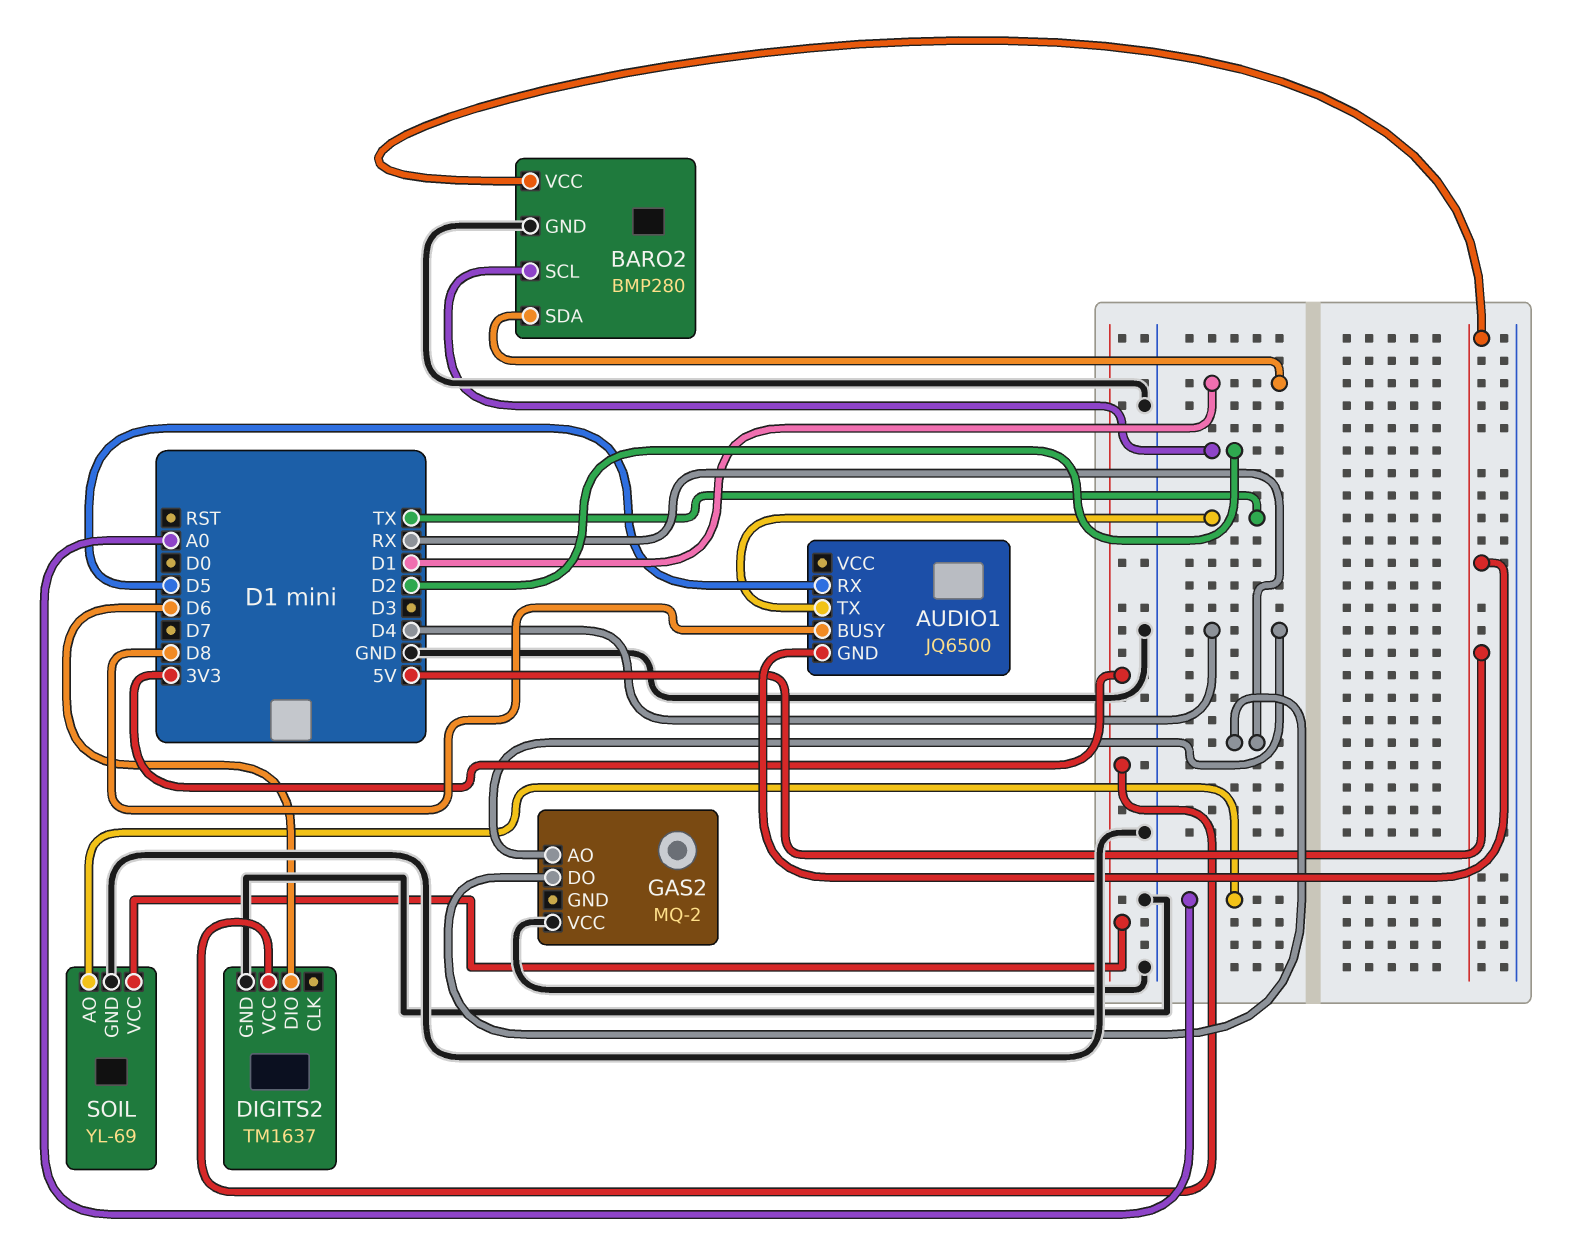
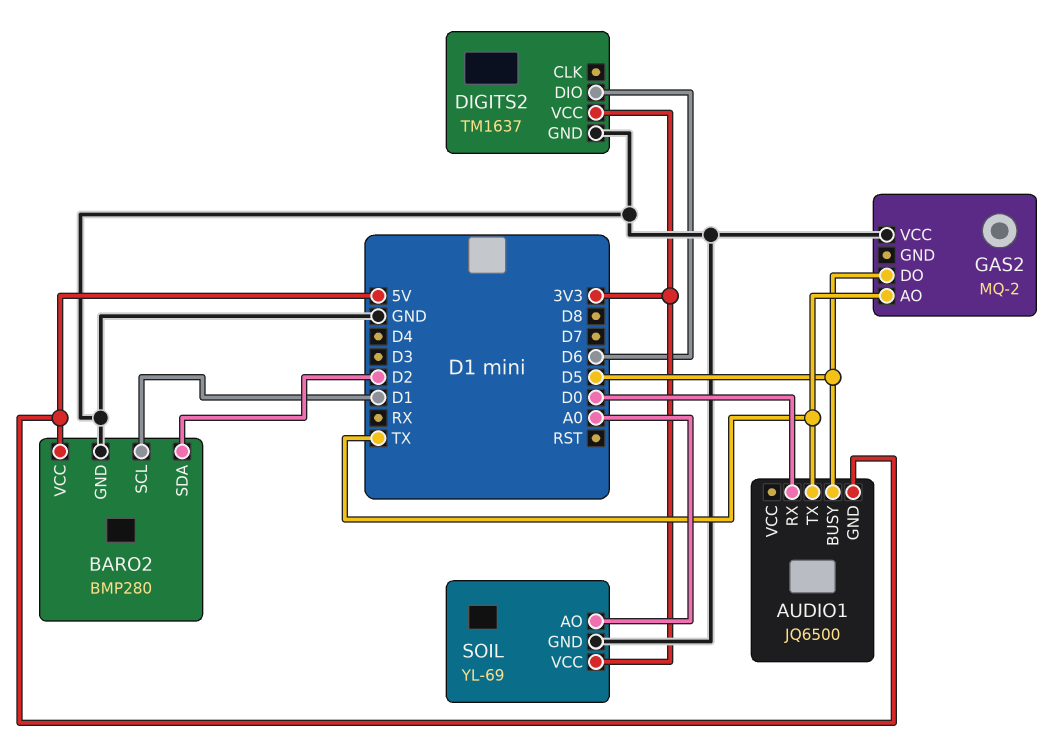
AUDIO1 pin BUSY: D8 -> D5
AUDIO1 pin RX: D5 -> D0
BARO2 pin SCL: D2 -> D1
BARO2 pin SDA: D1 -> D2
GAS2 pin AO: D4 -> TX
GAS2 pin DO: RX -> D5

